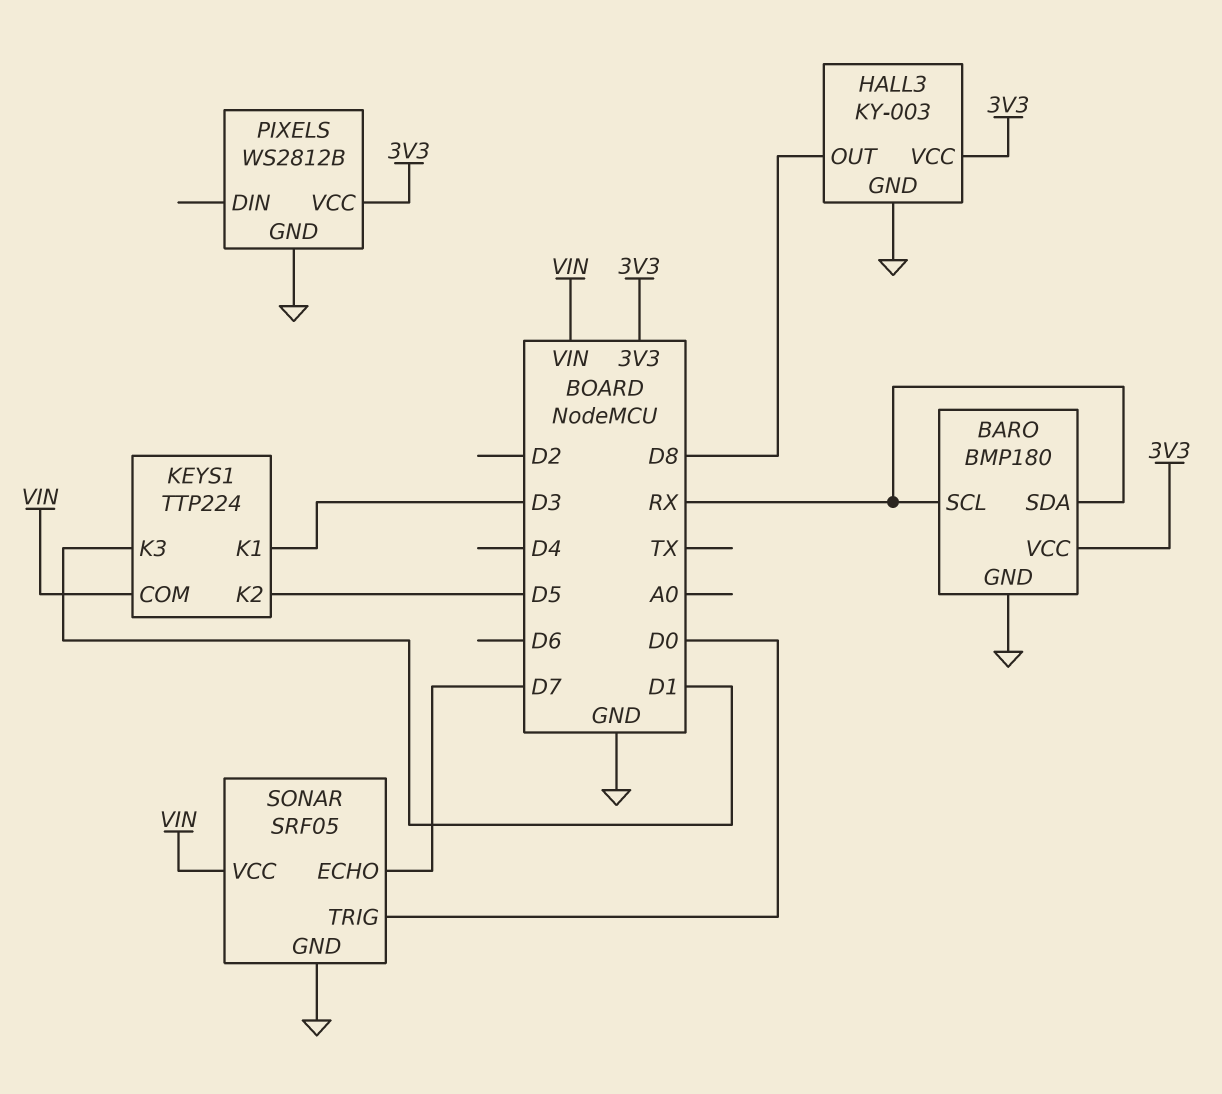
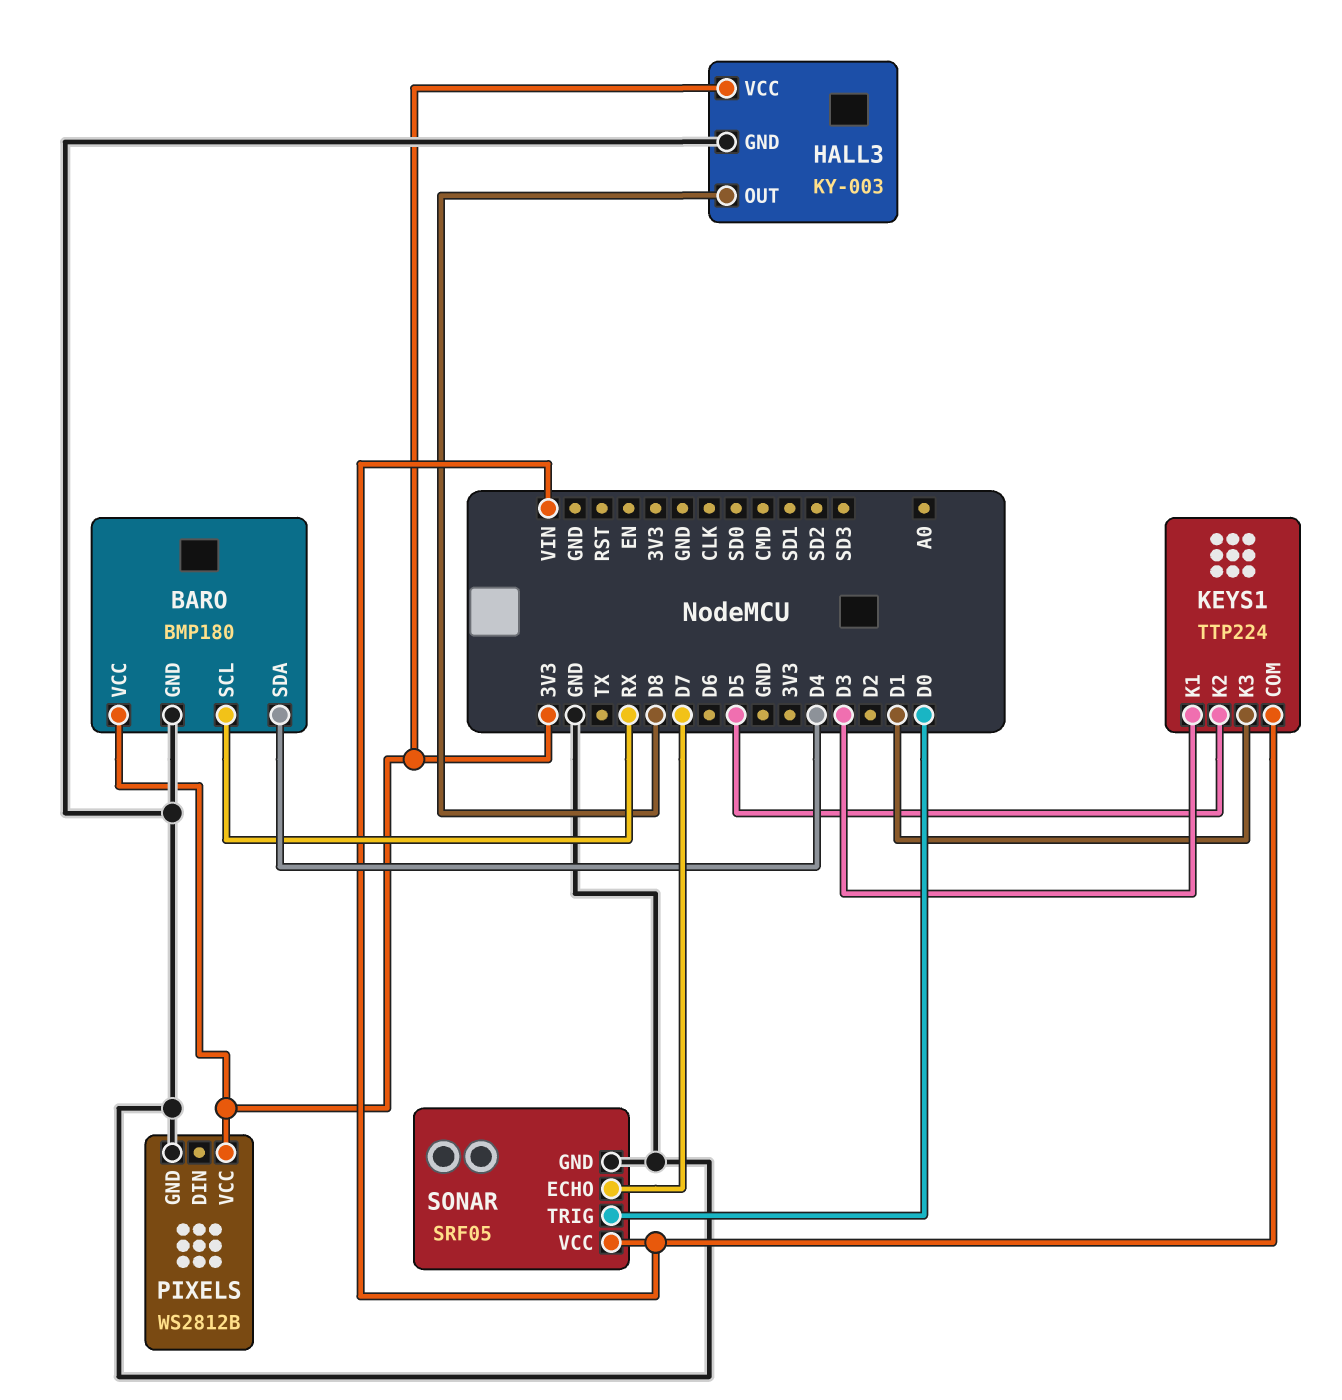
BARO pin SDA: RX -> D4

